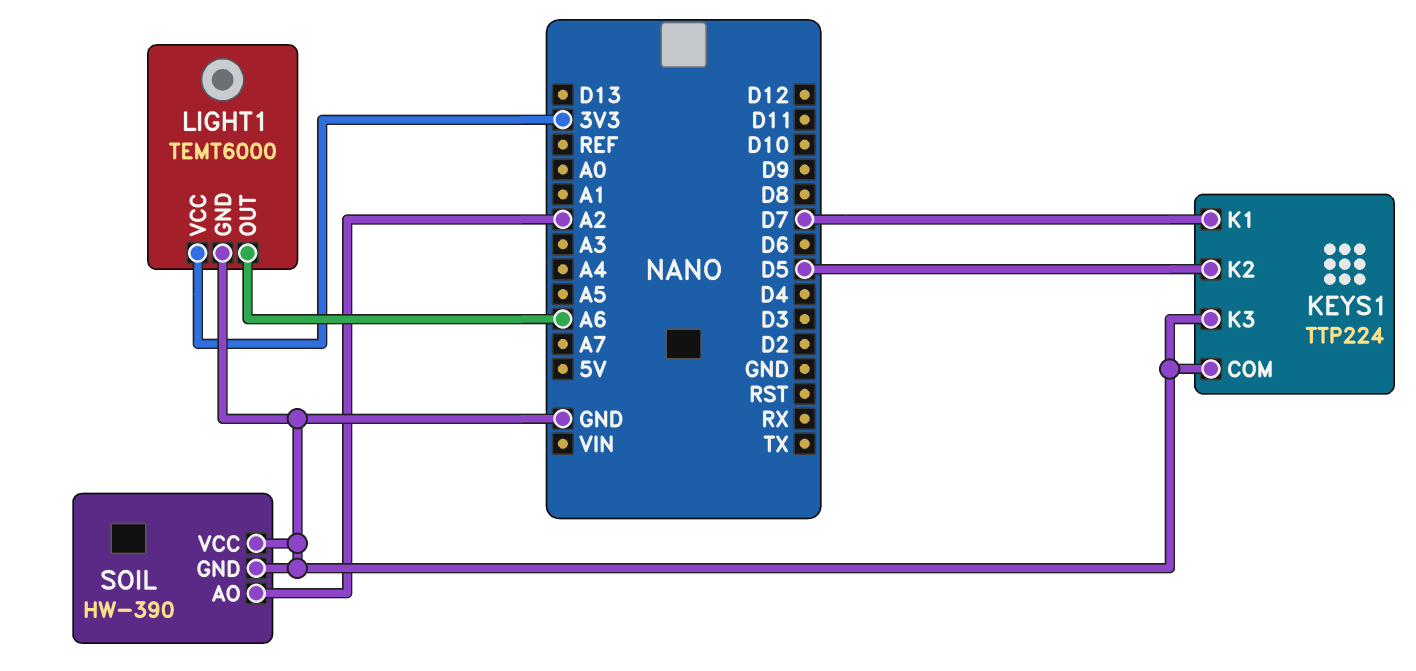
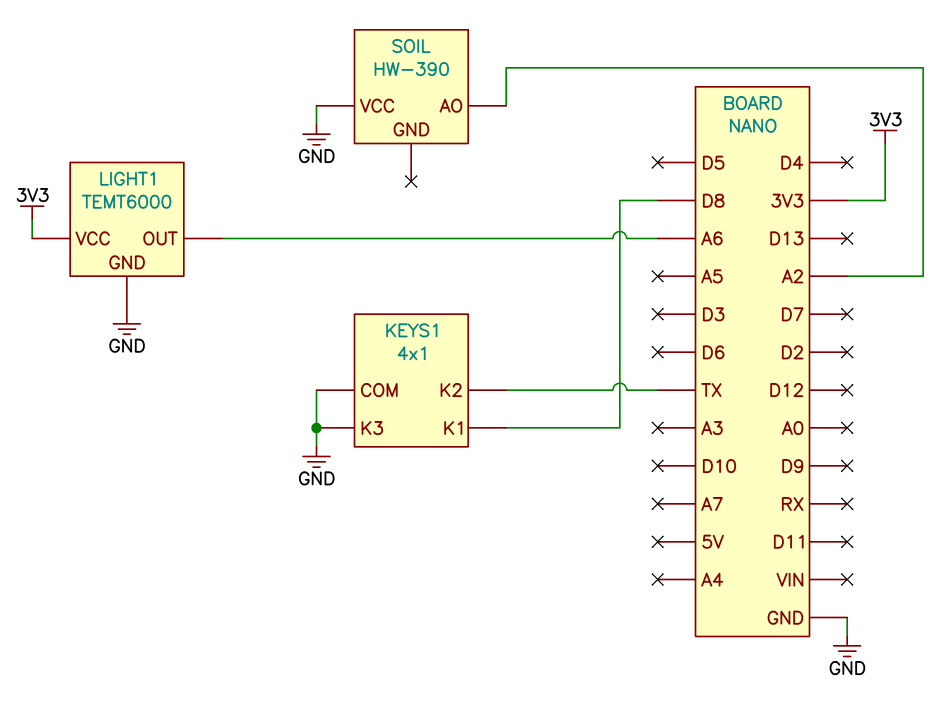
KEYS1: TTP224 -> 4x1
KEYS1 pin K1: D7 -> D8
KEYS1 pin K2: D5 -> TX
SOIL pin GND: GND -> none

